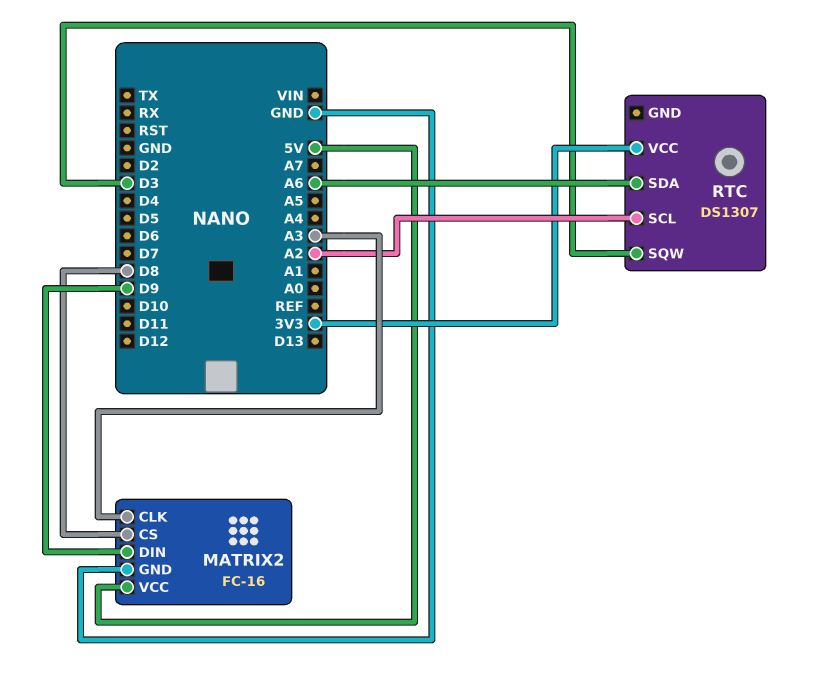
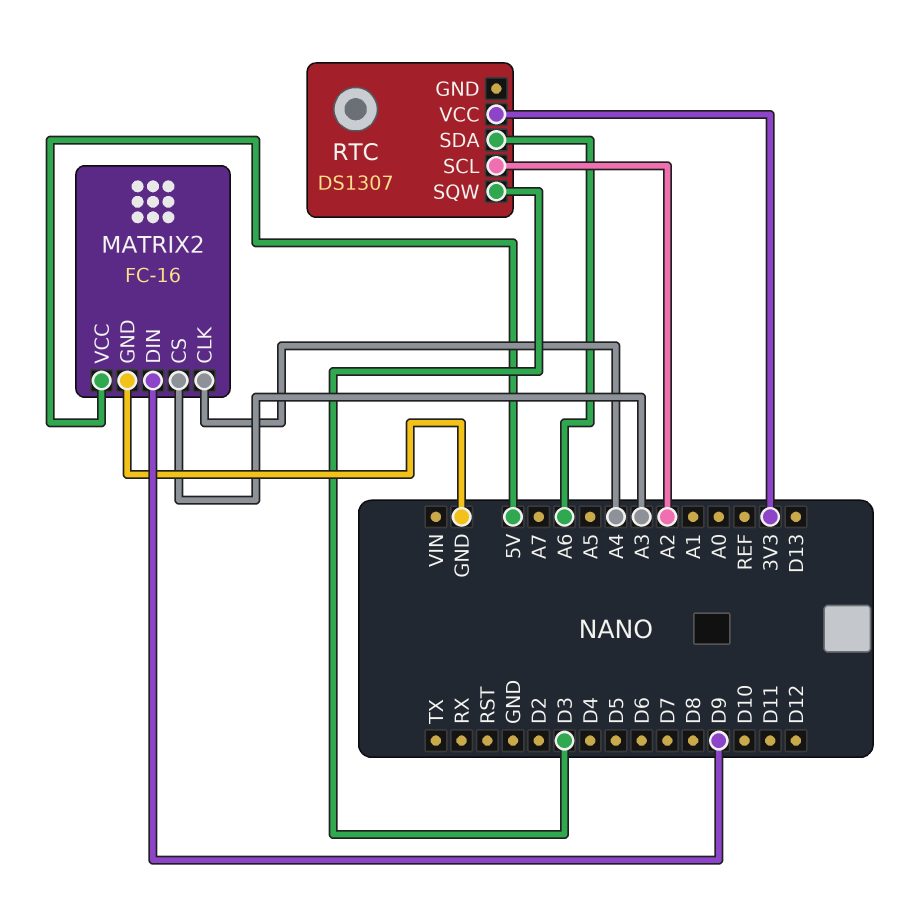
MATRIX2 pin CLK: A3 -> A4
MATRIX2 pin CS: D8 -> A3

